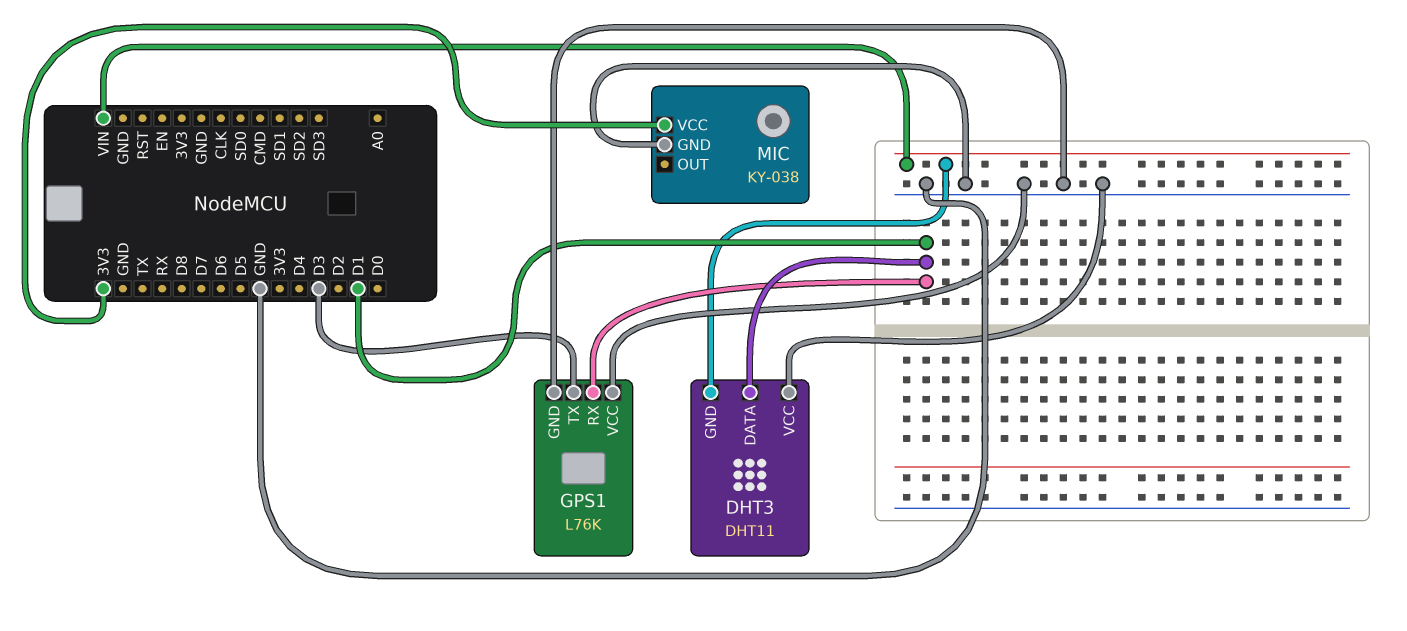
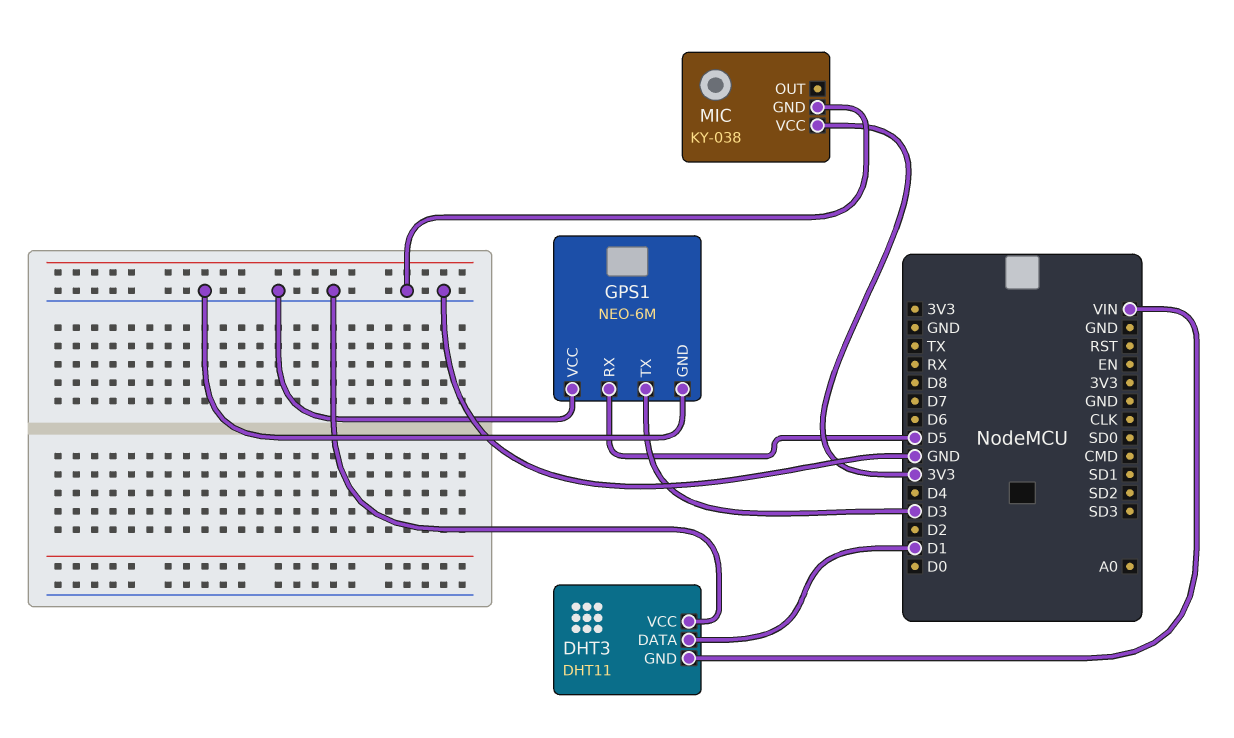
GPS1: L76K -> NEO-6M
GPS1 pin RX: D1 -> D5

